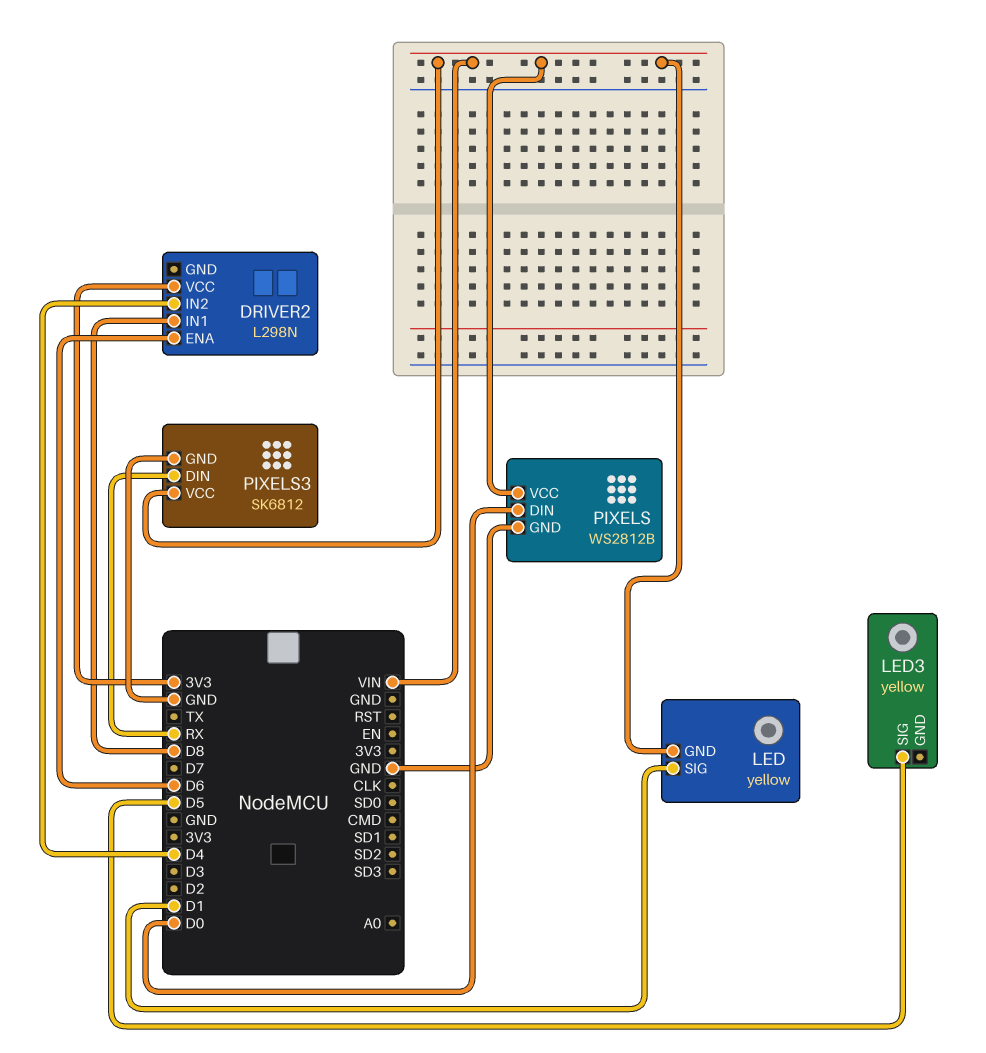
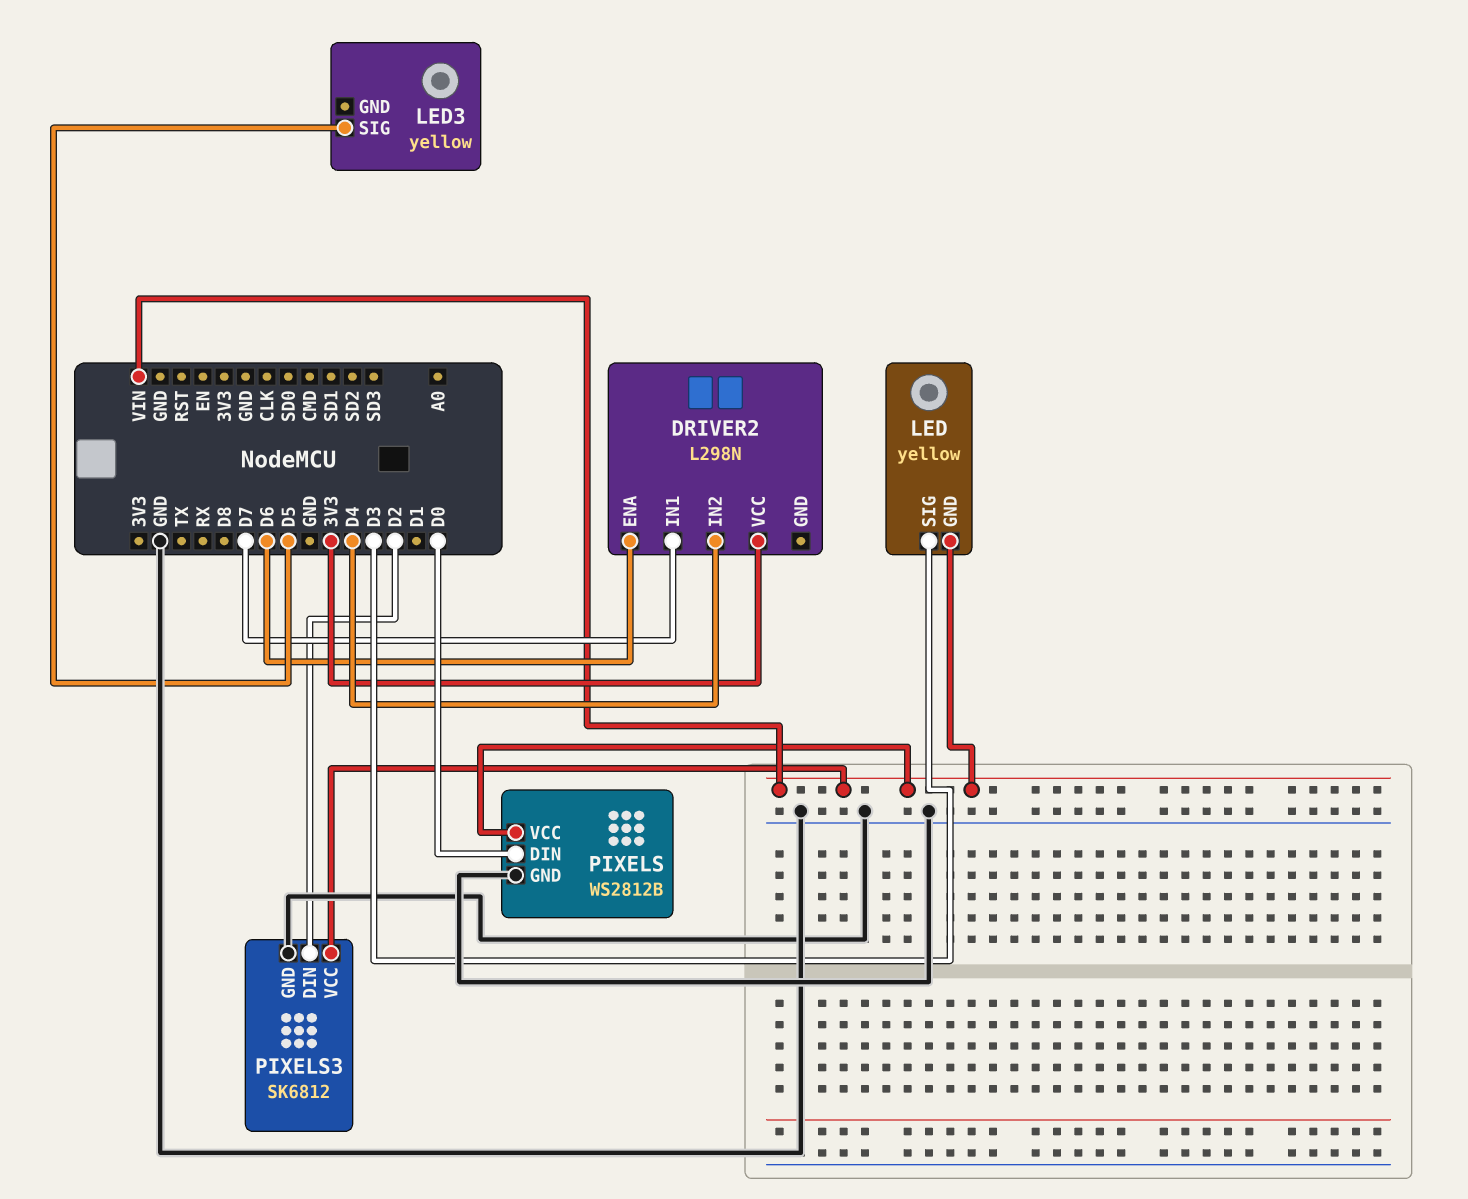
DRIVER2 pin IN1: D8 -> D7
LED pin SIG: D1 -> D3
PIXELS3 pin DIN: RX -> D2

